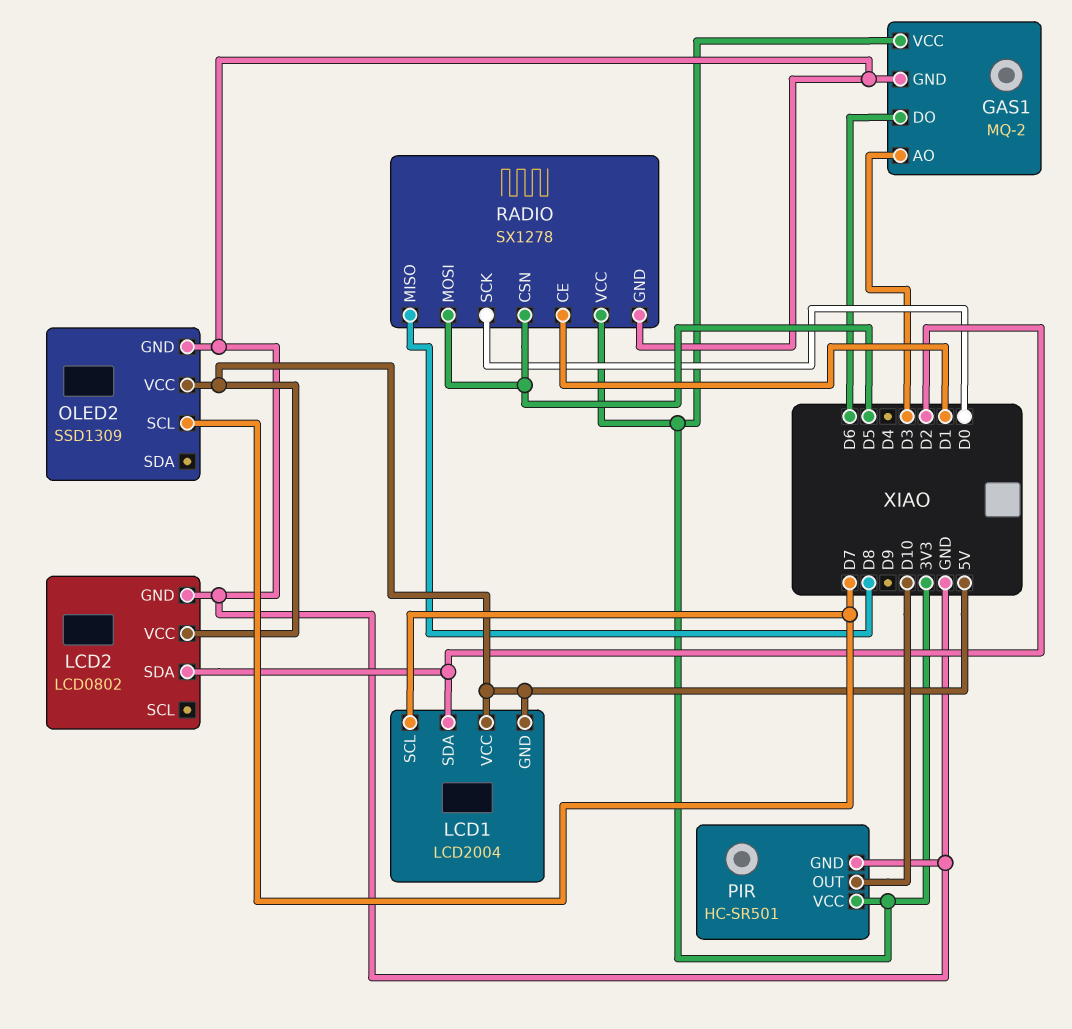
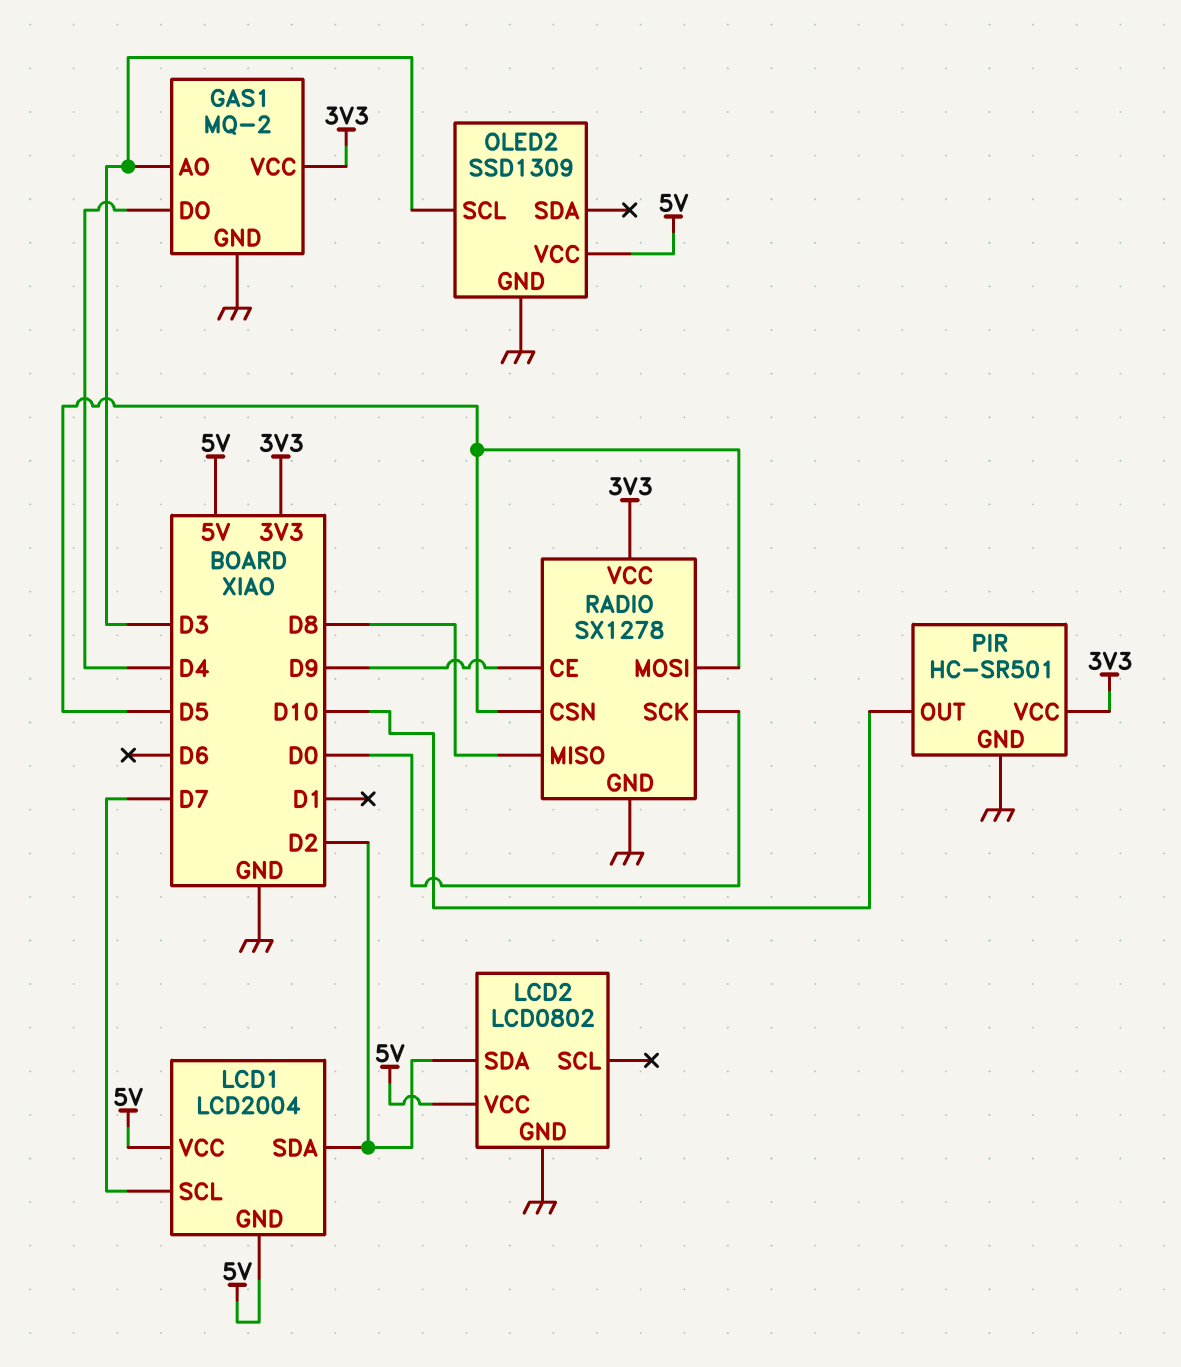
GAS1 pin DO: D6 -> D4
OLED2 pin SCL: D7 -> D3
RADIO pin CE: D1 -> D9

